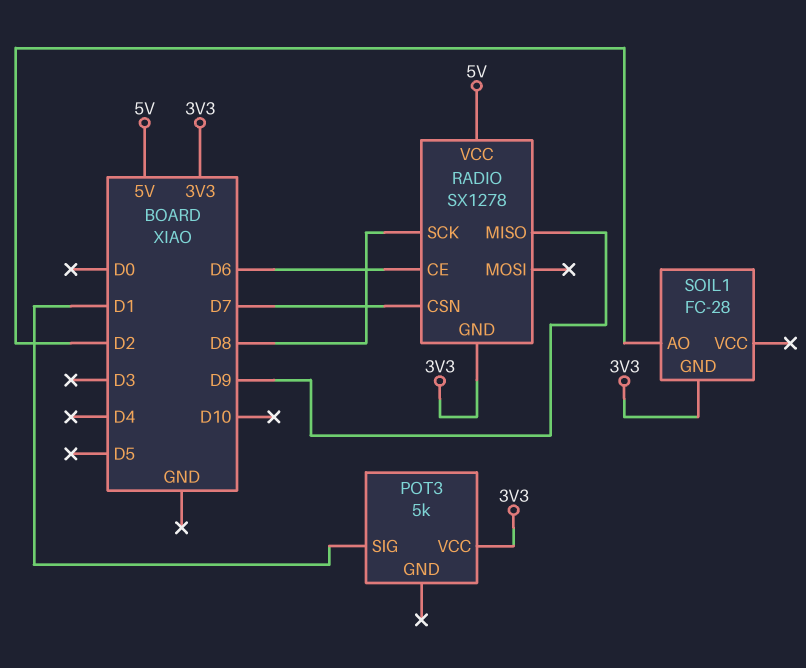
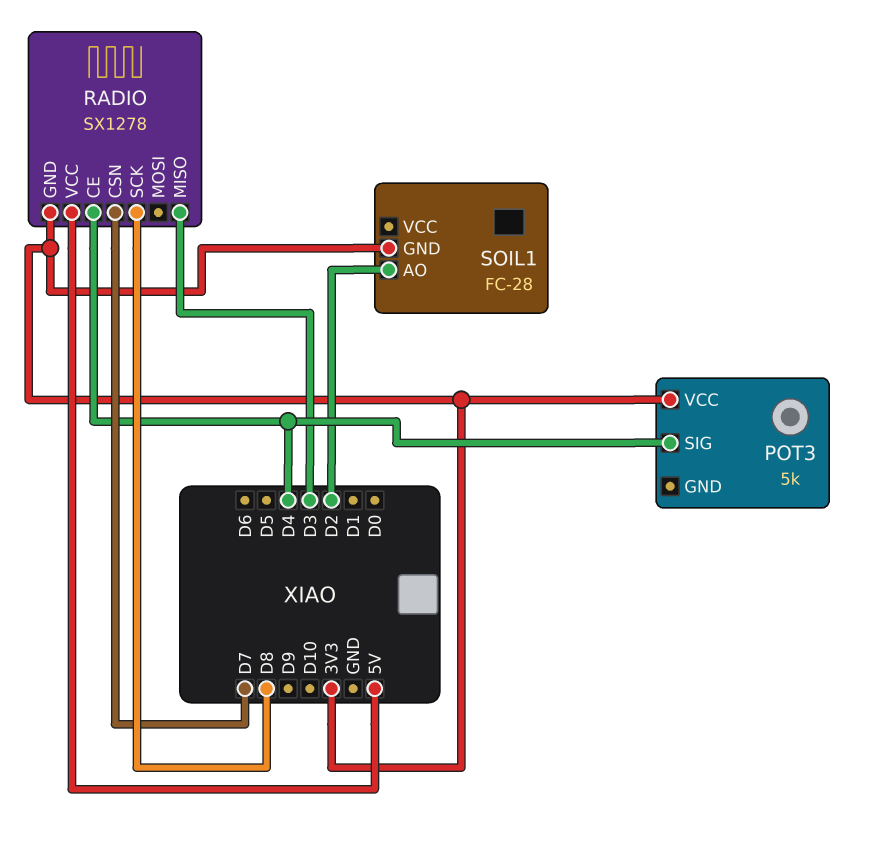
POT3 pin SIG: D1 -> D4
RADIO pin CE: D6 -> D4
RADIO pin MISO: D9 -> D3

